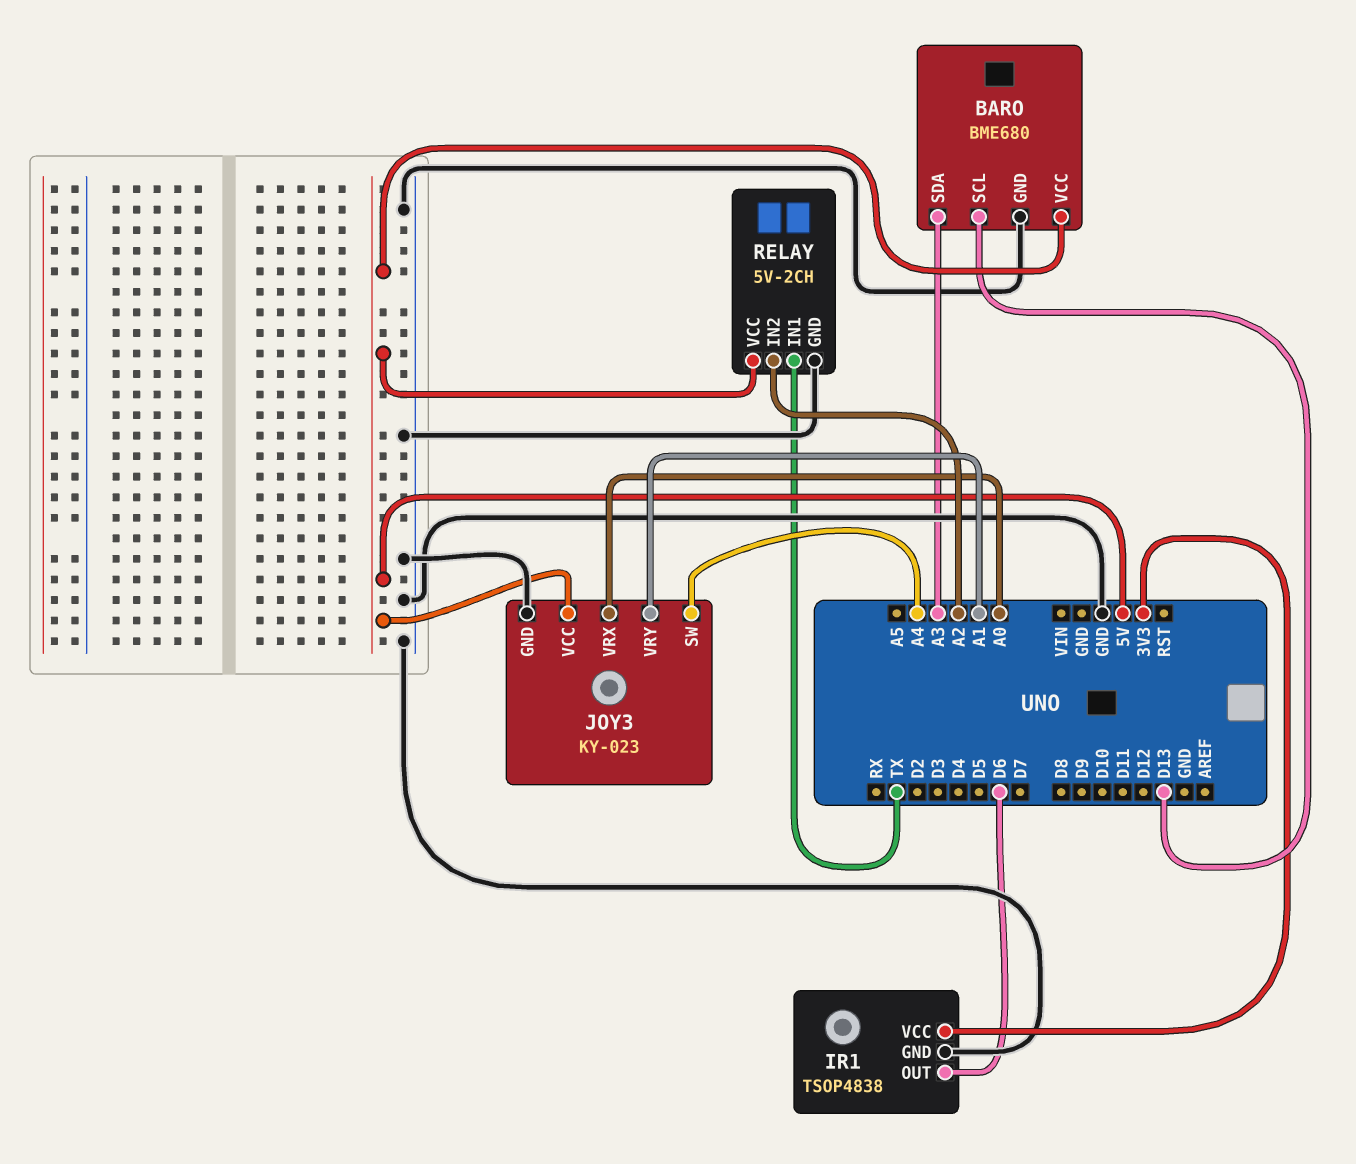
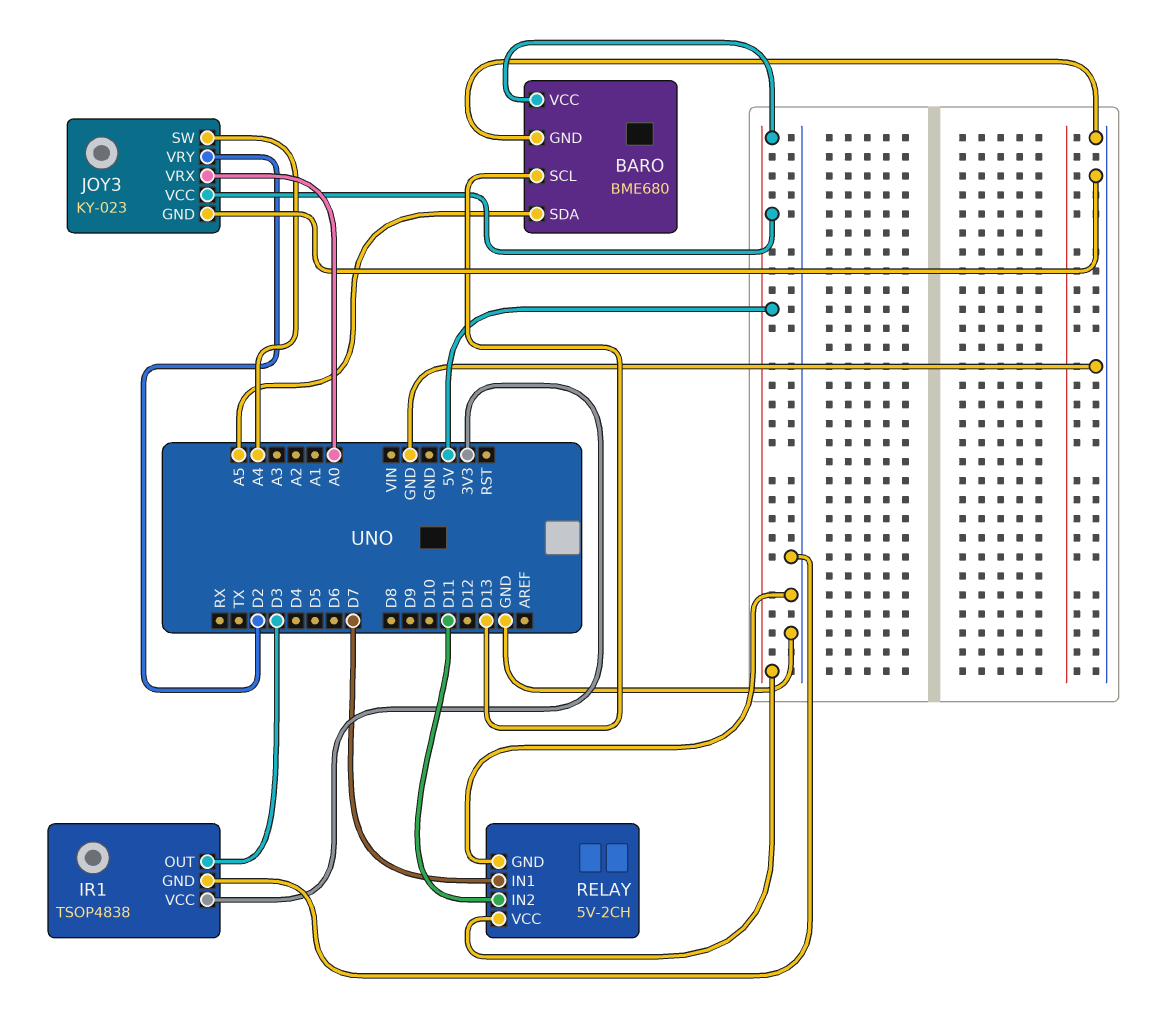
BARO pin SDA: A3 -> A5
IR1 pin OUT: D6 -> D3
JOY3 pin VRY: A1 -> D2
RELAY pin IN1: TX -> D7
RELAY pin IN2: A2 -> D11

